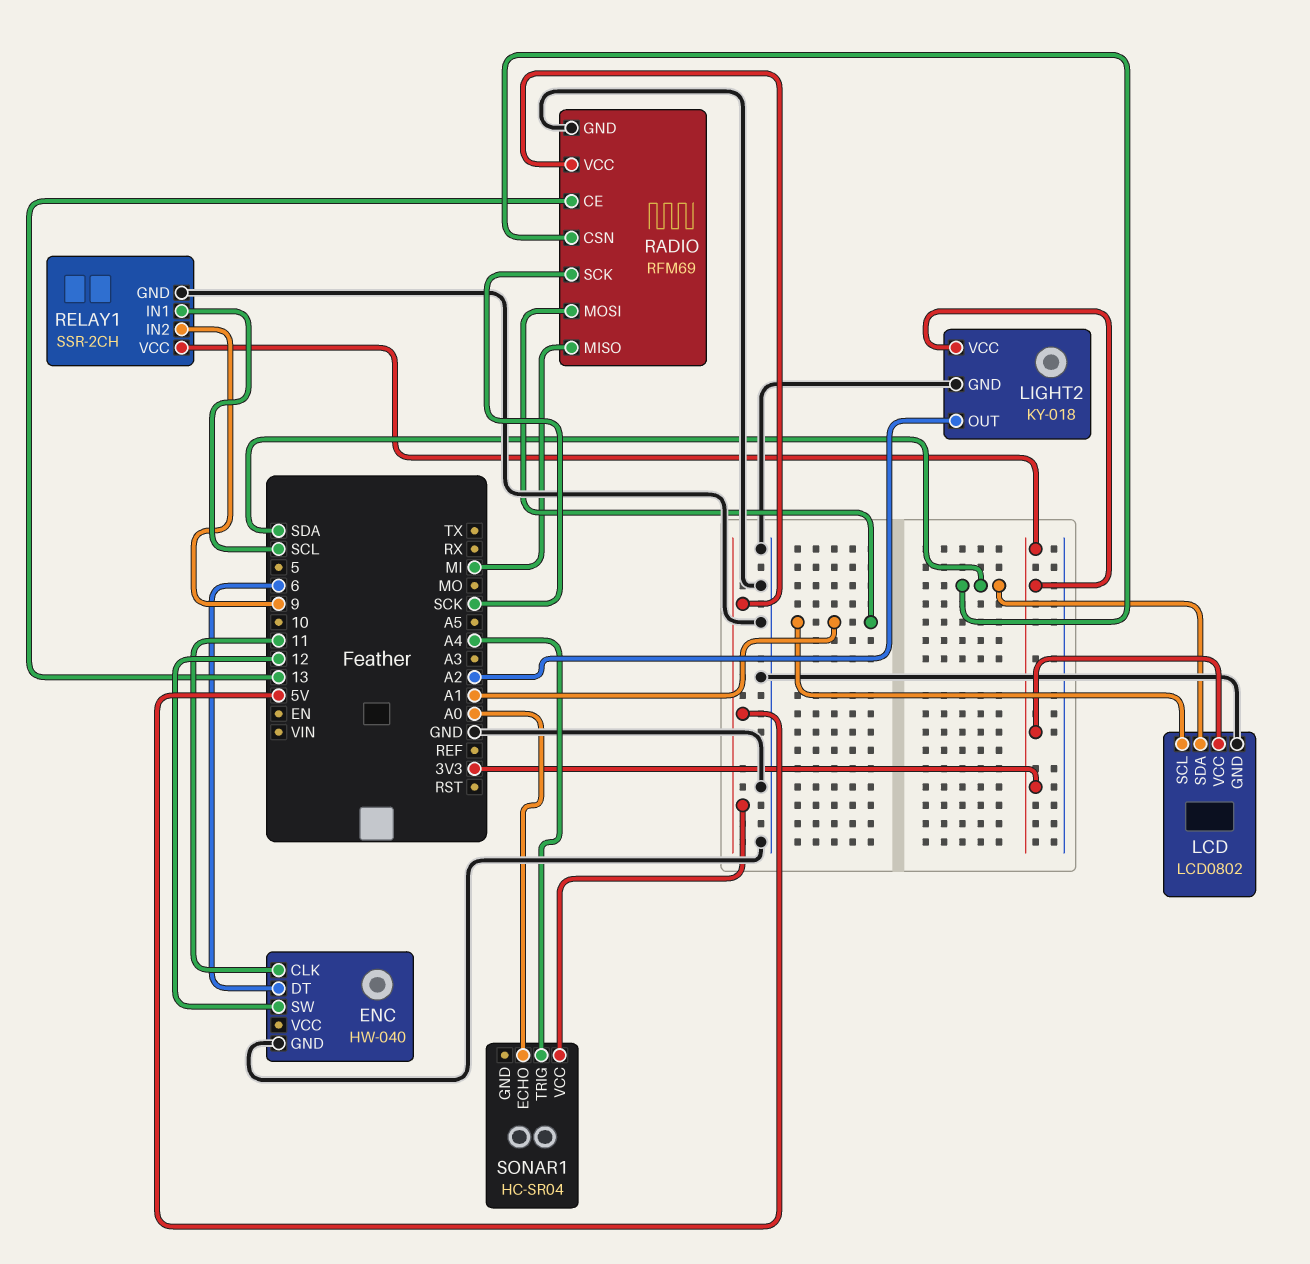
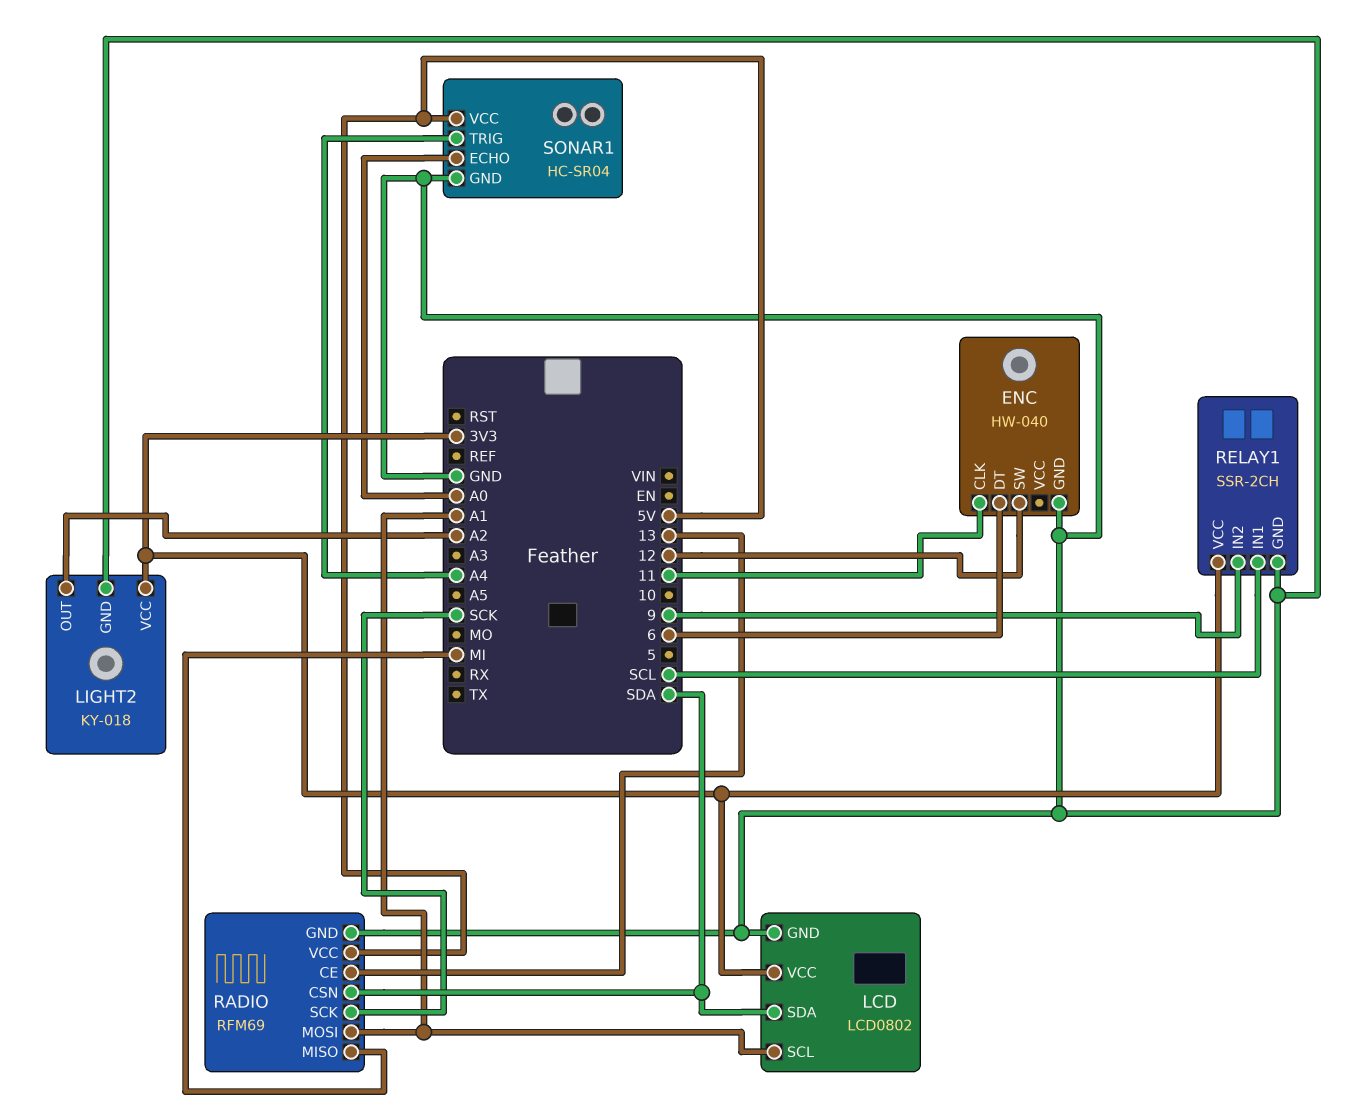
SONAR1 pin GND: none -> GND

